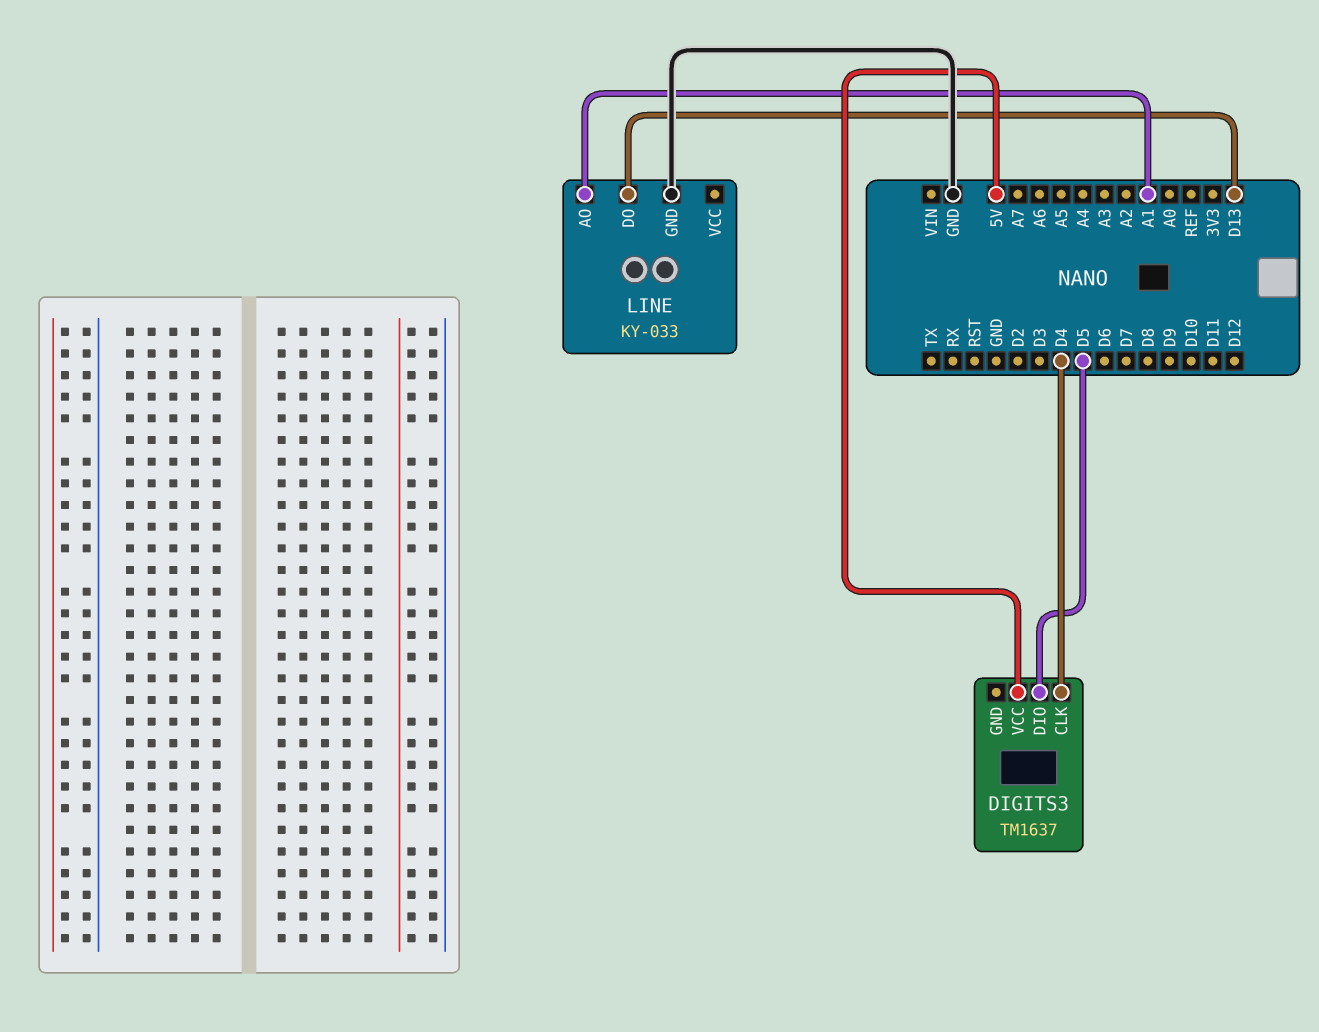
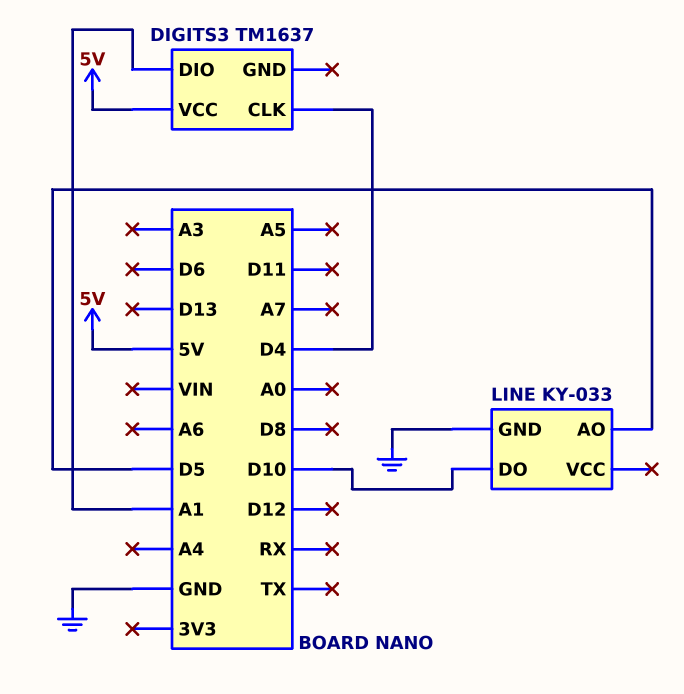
DIGITS3 pin DIO: D5 -> A1
LINE pin AO: A1 -> D5
LINE pin DO: D13 -> D10

